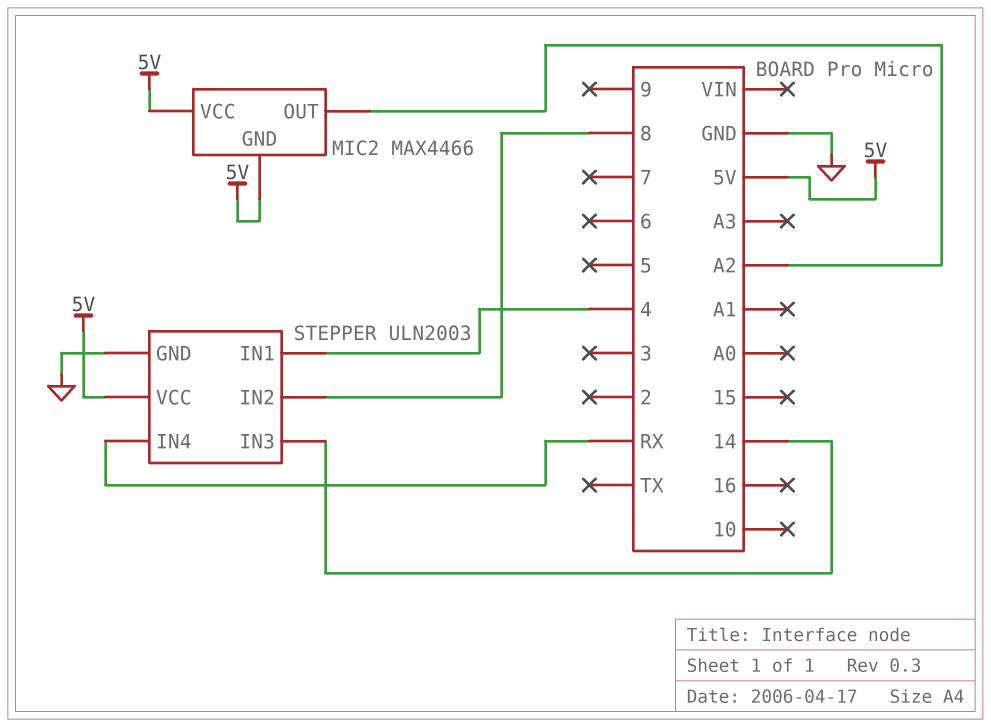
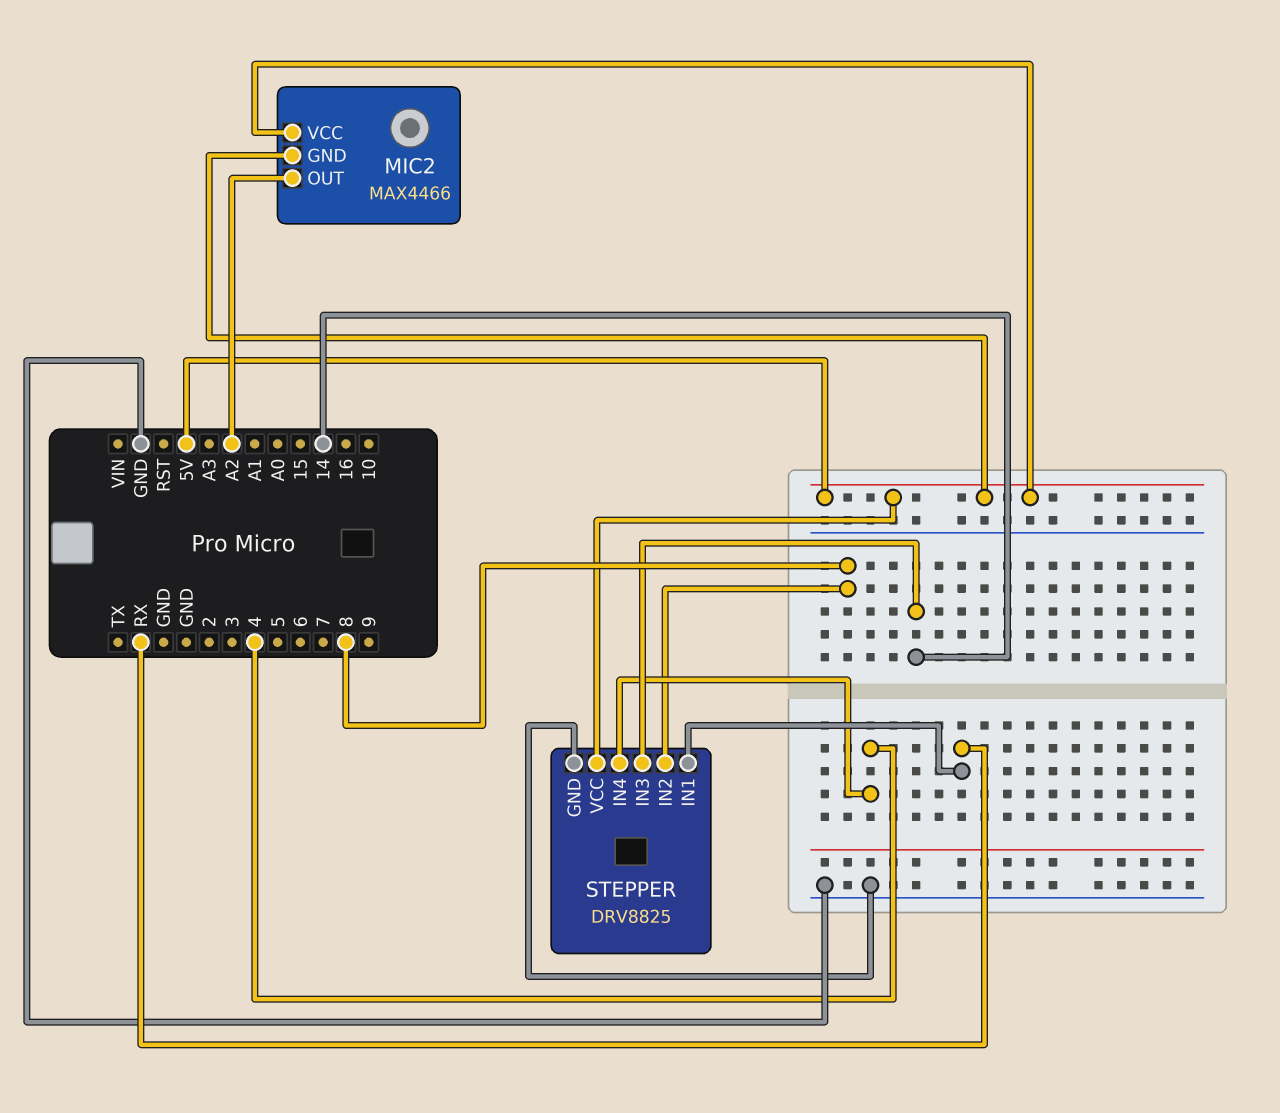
STEPPER: ULN2003 -> DRV8825
STEPPER pin IN1: 4 -> RX
STEPPER pin IN4: RX -> 4

